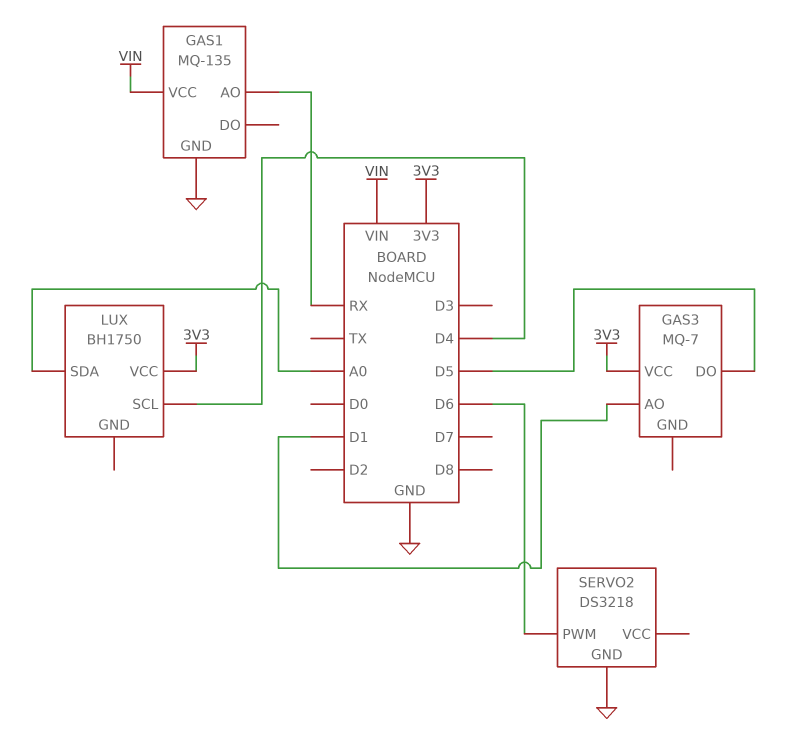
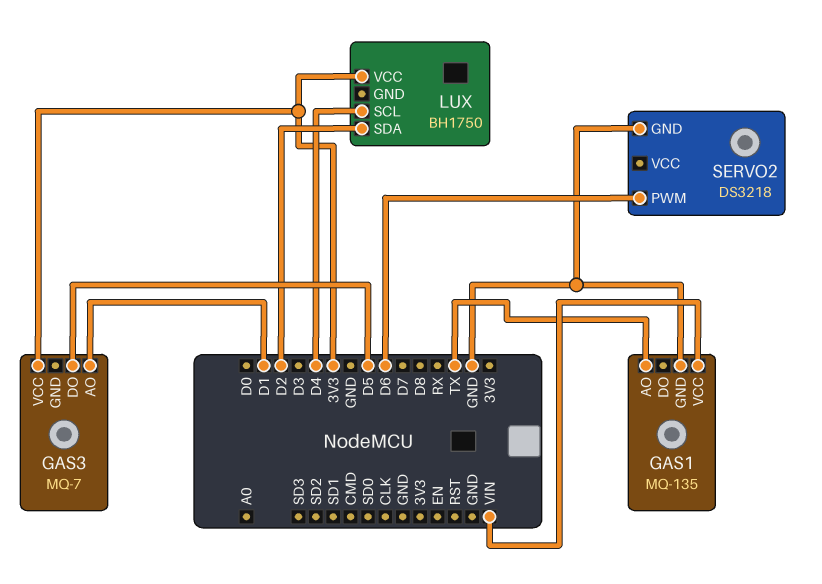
GAS1 pin AO: RX -> TX
LUX pin SDA: A0 -> D2

